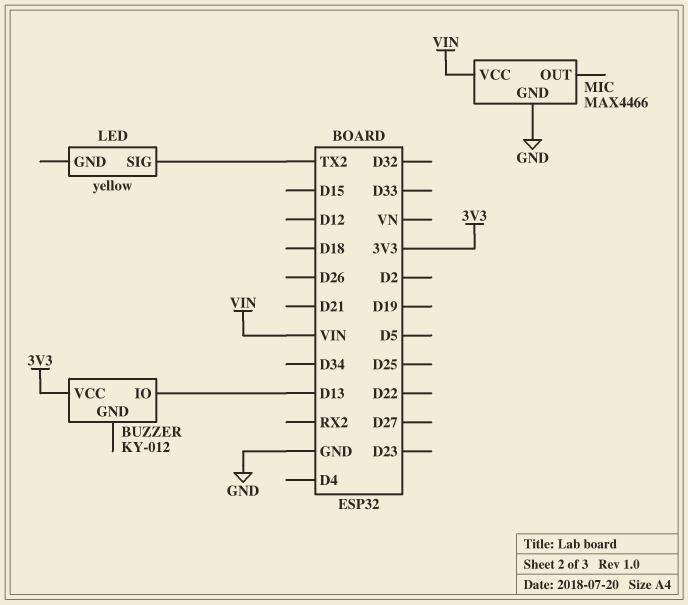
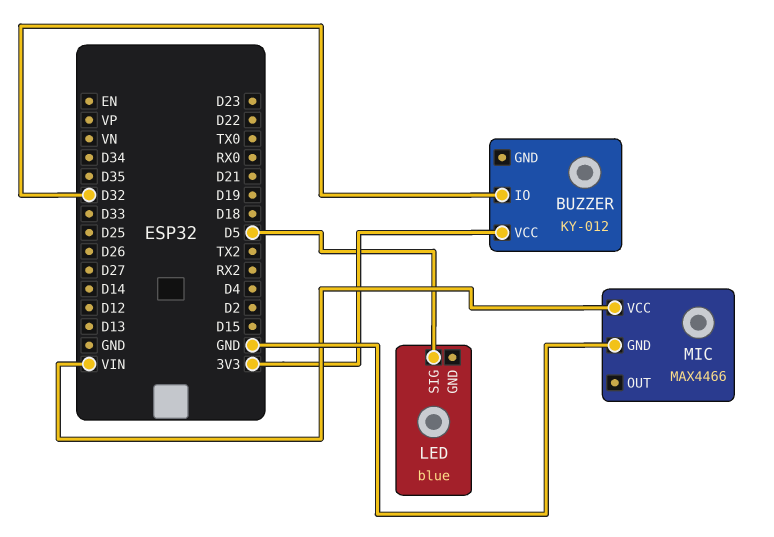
BUZZER pin IO: D13 -> D32
LED: yellow -> blue
LED pin SIG: TX2 -> D5

